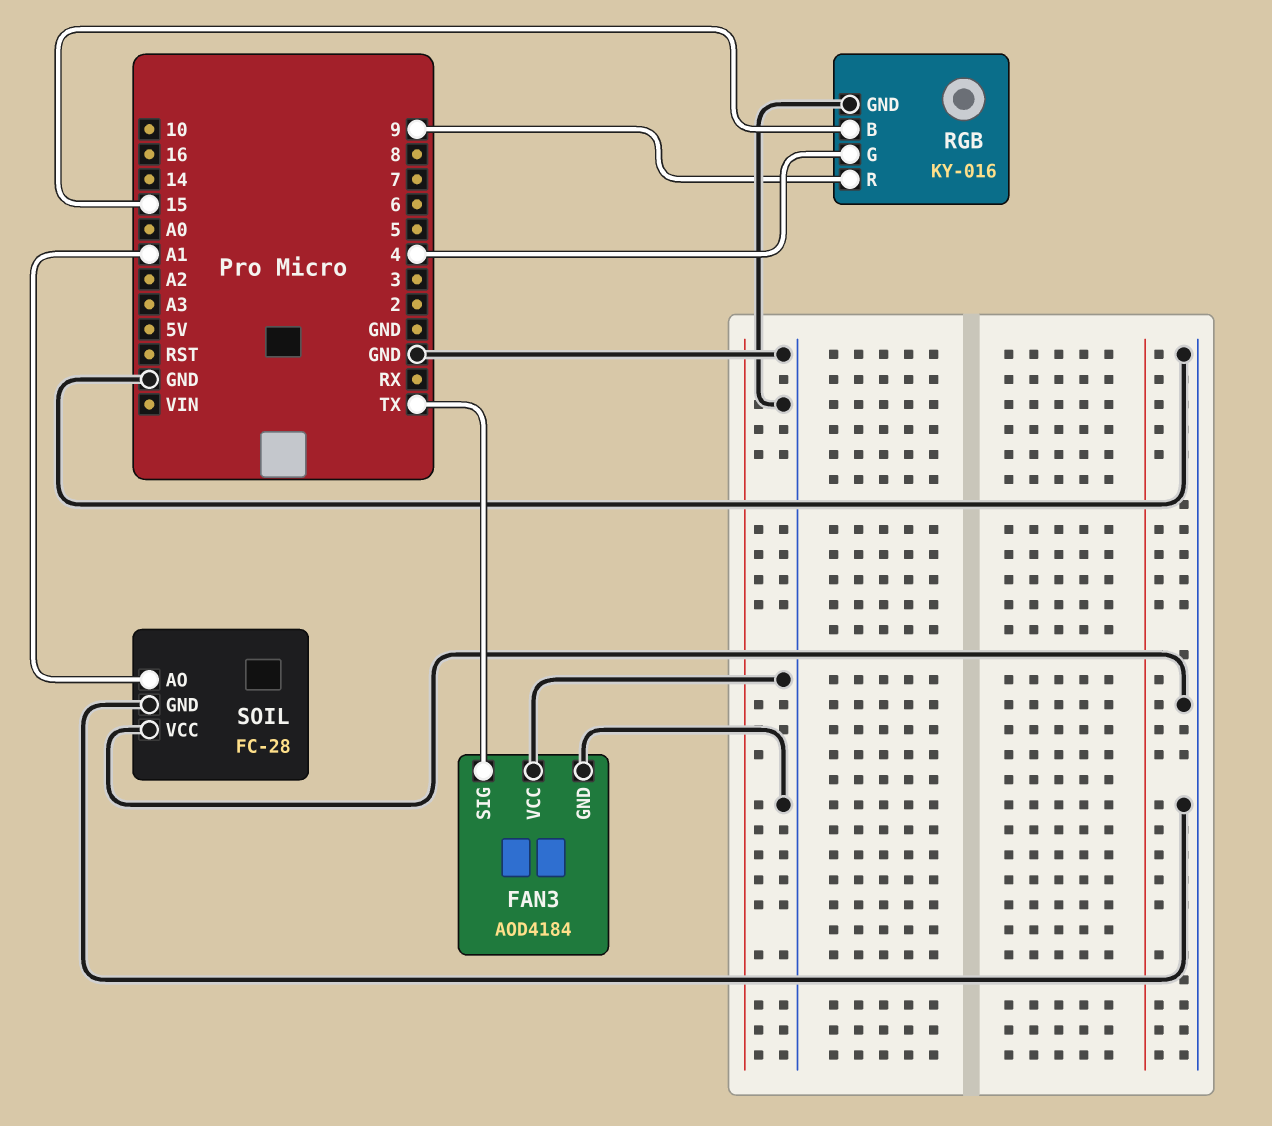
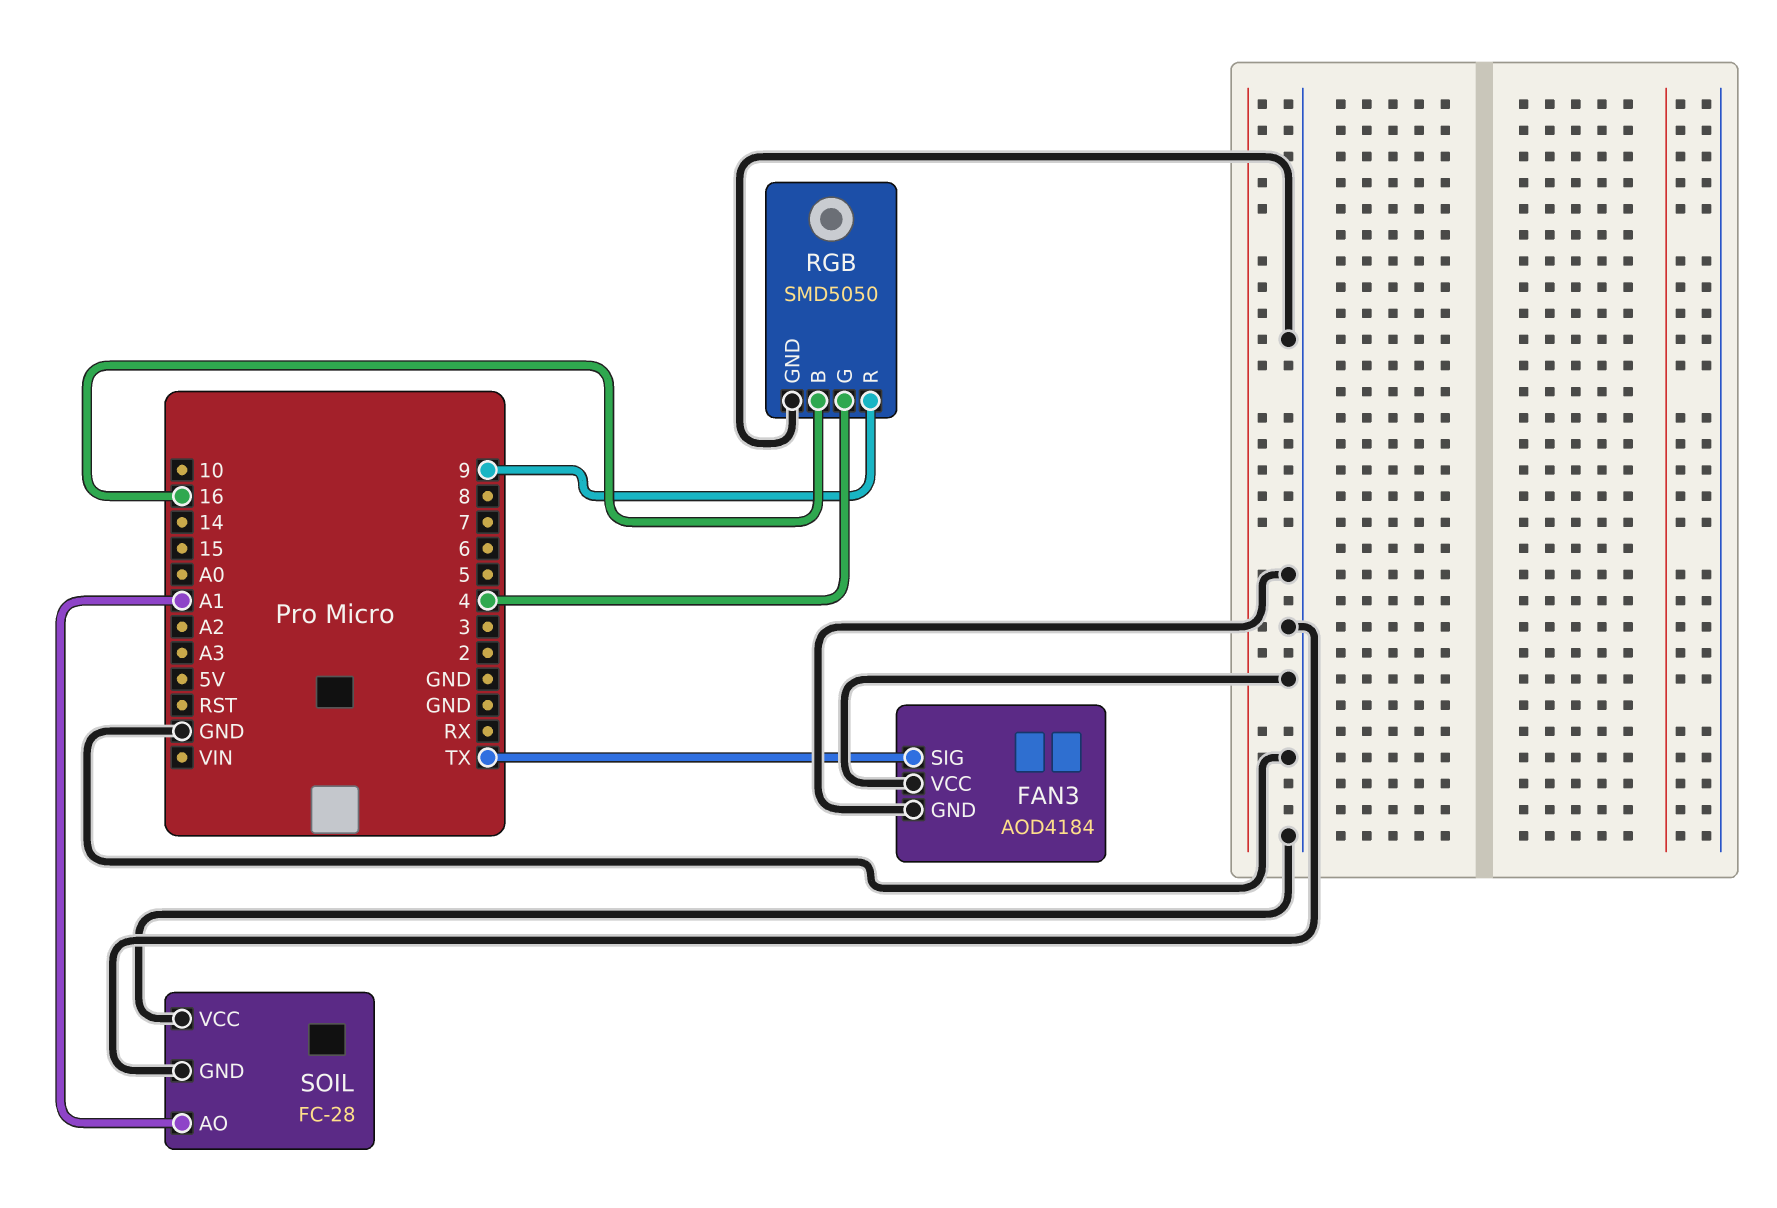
RGB: KY-016 -> SMD5050
RGB pin B: 15 -> 16

